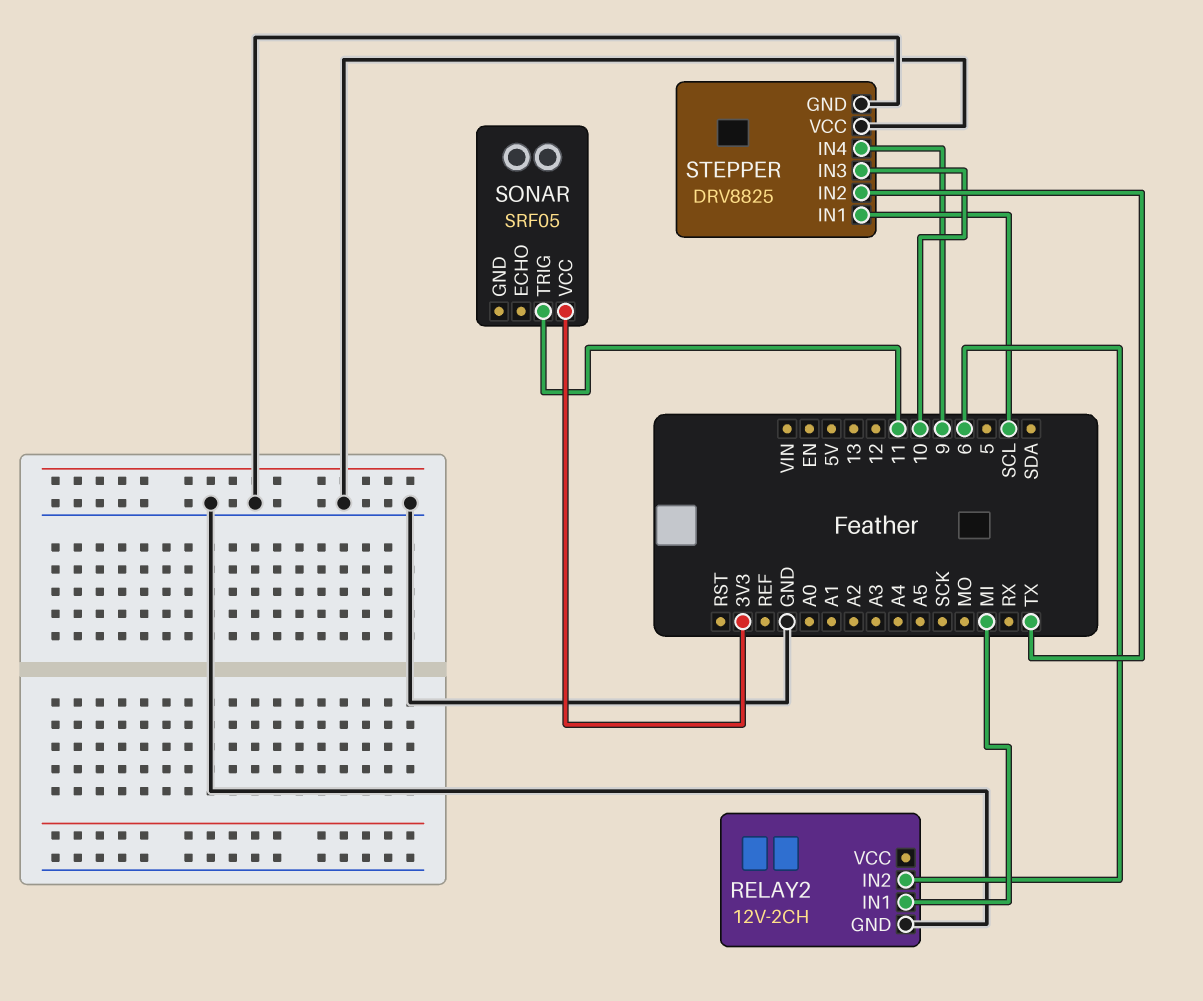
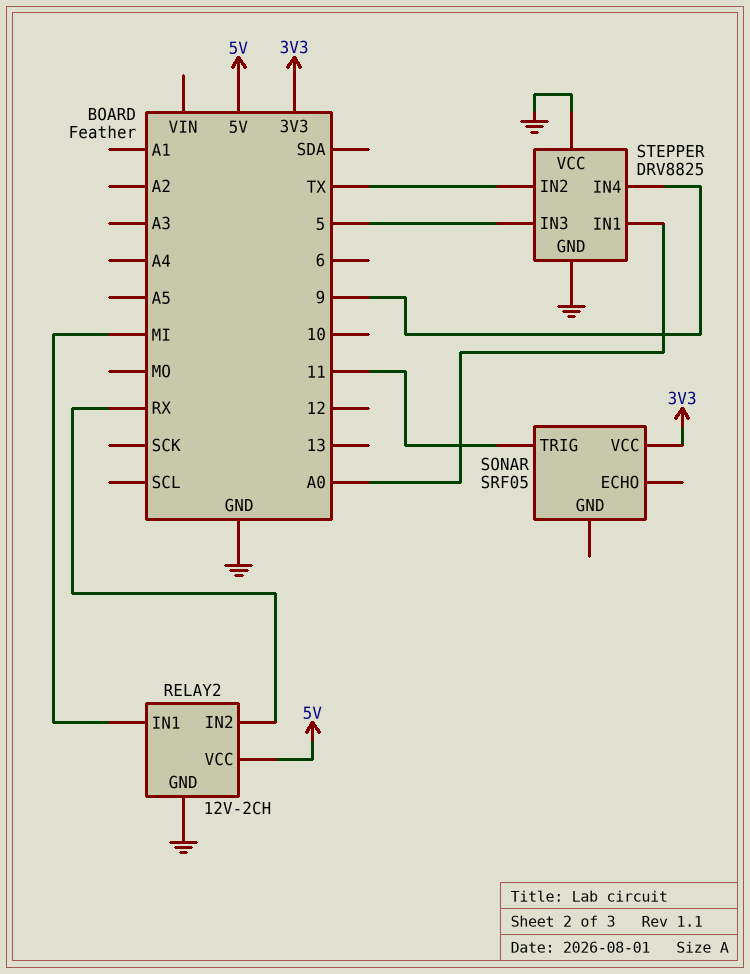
RELAY2 pin IN2: 6 -> RX
RELAY2 pin VCC: none -> 5V
STEPPER pin IN1: SCL -> A0
STEPPER pin IN3: 10 -> 5

